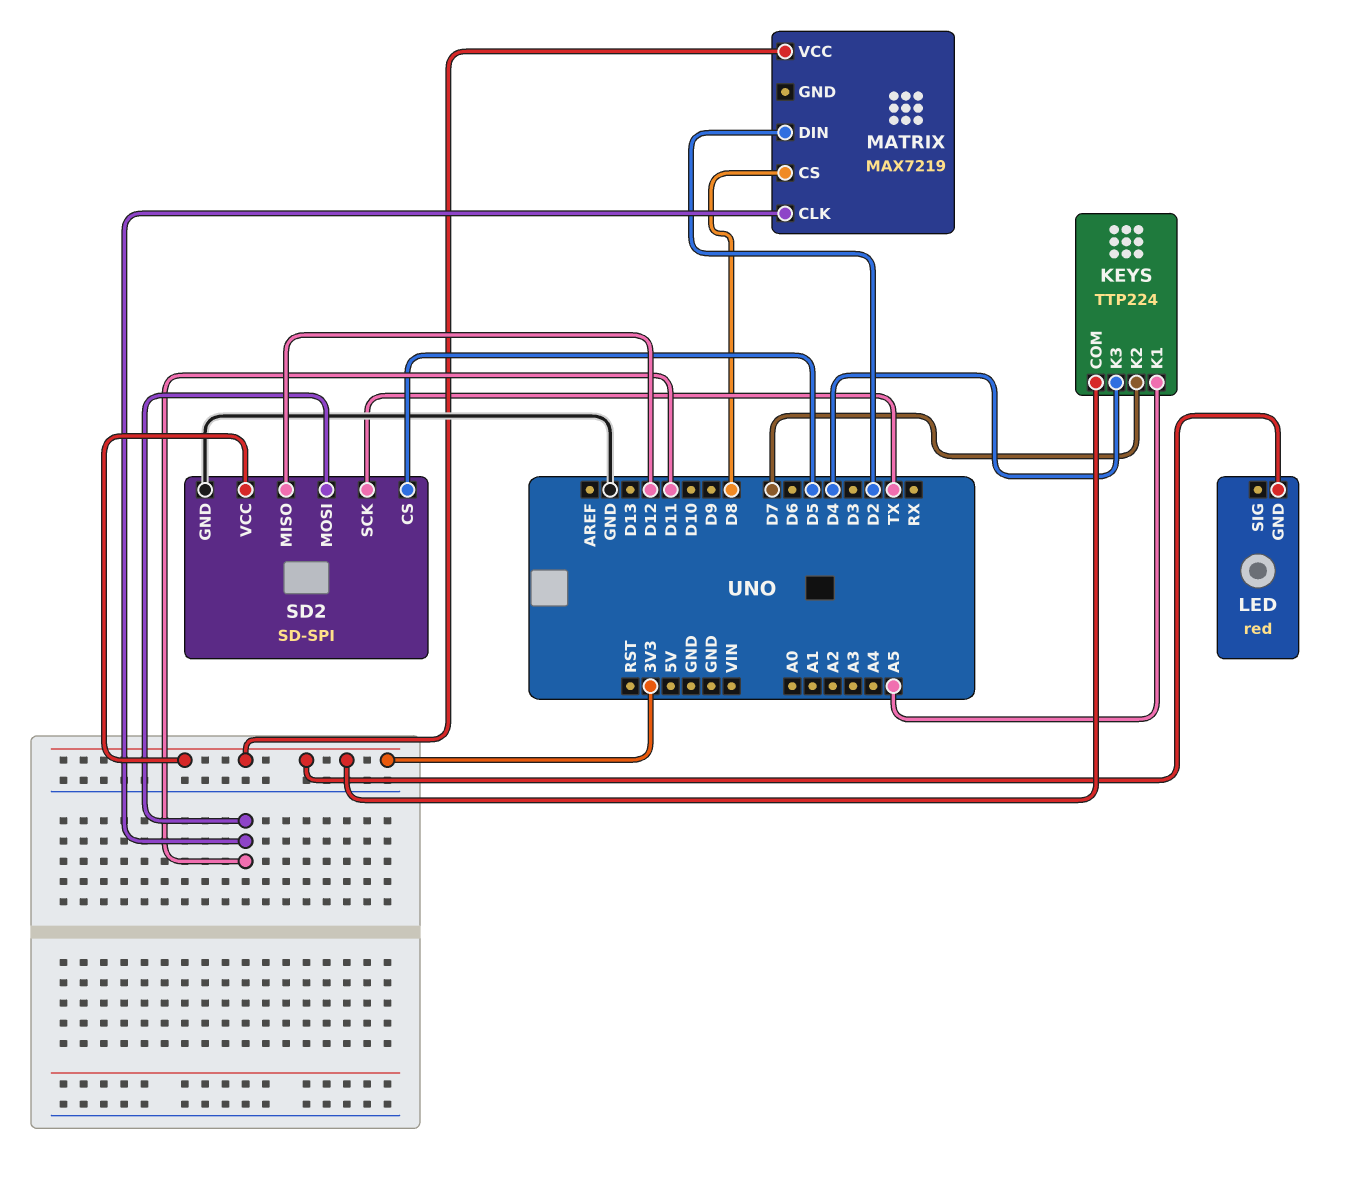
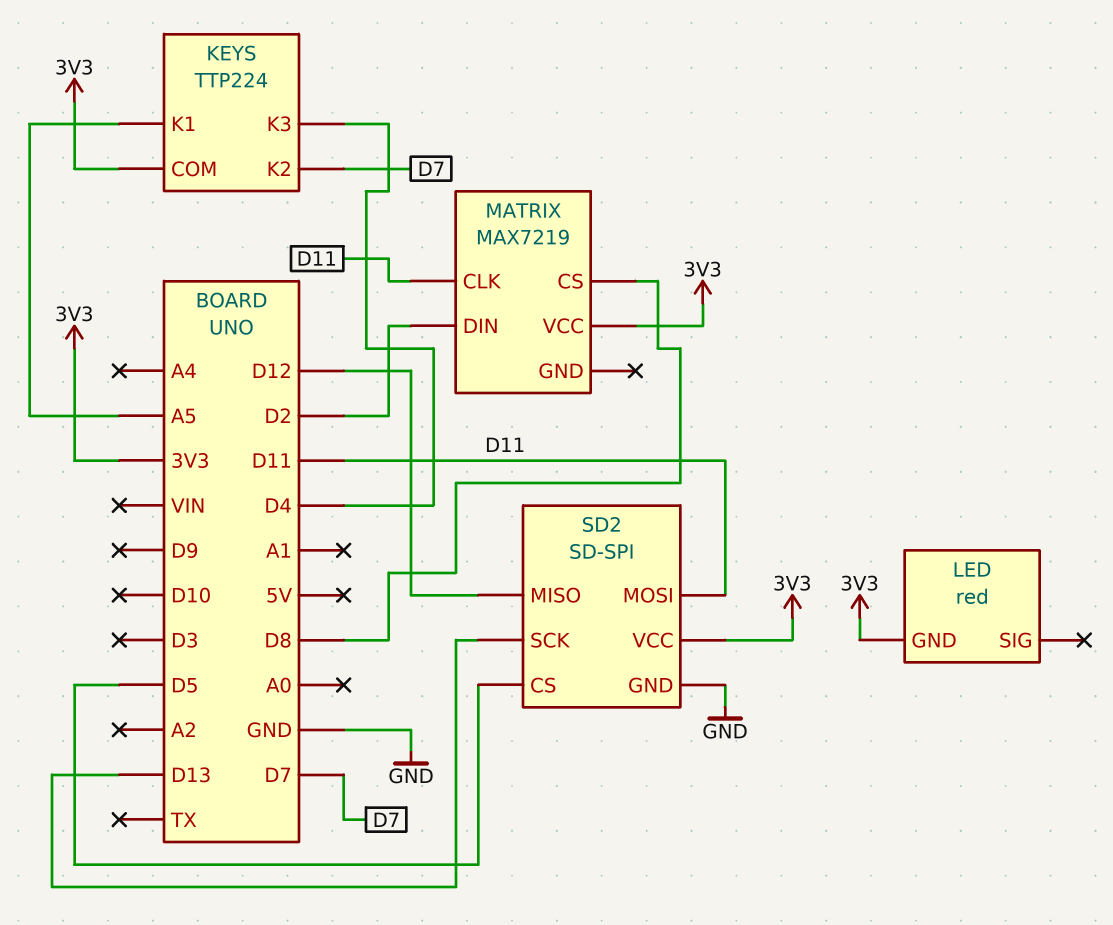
SD2 pin SCK: TX -> D13

